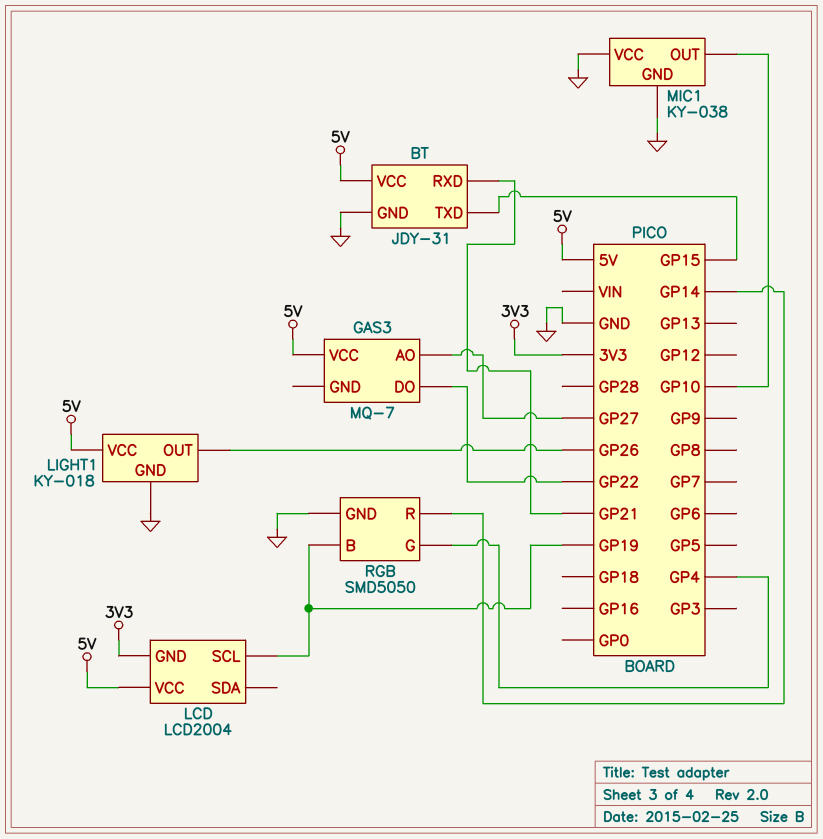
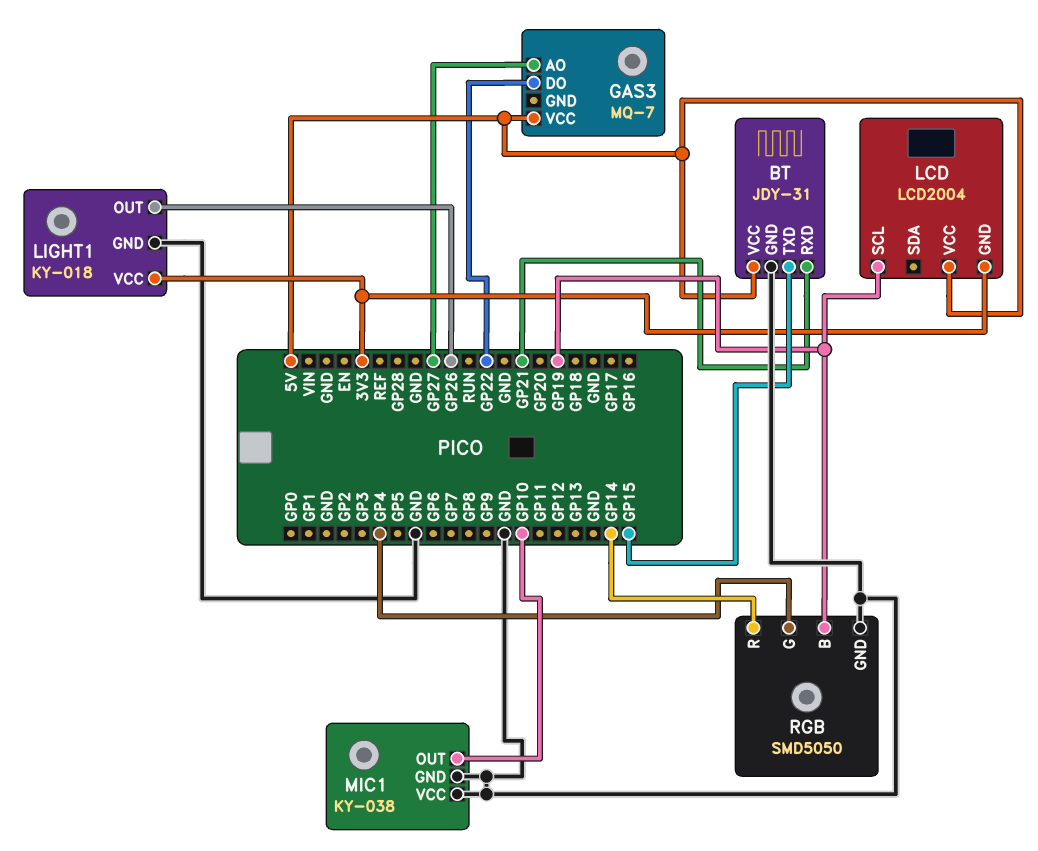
LIGHT1 pin VCC: 5V -> 3V3

